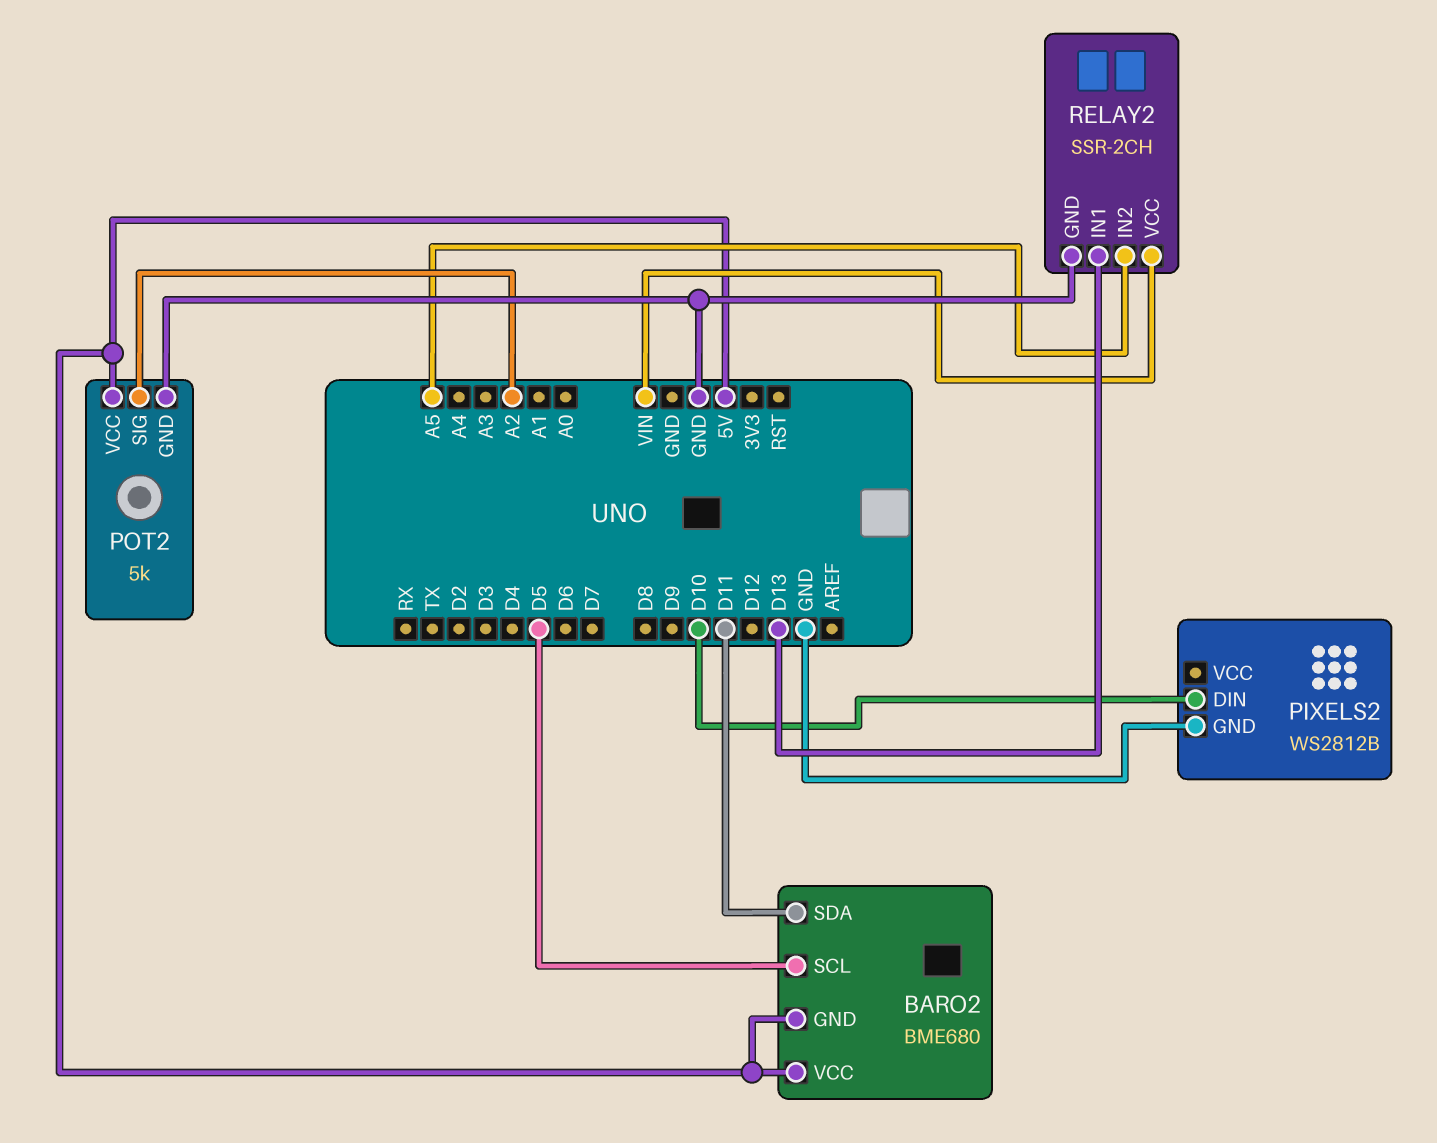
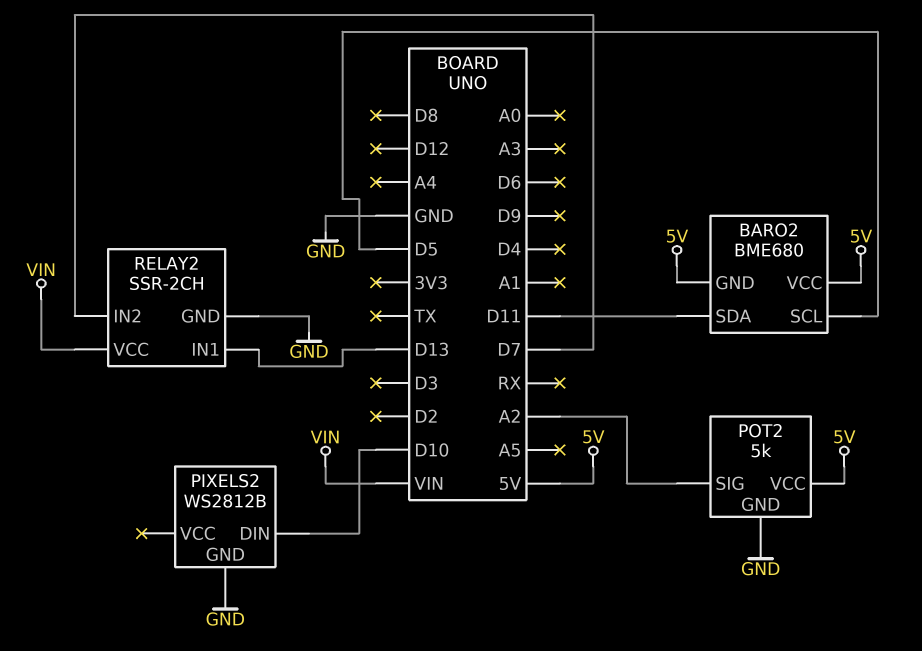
RELAY2 pin IN2: A5 -> D7

